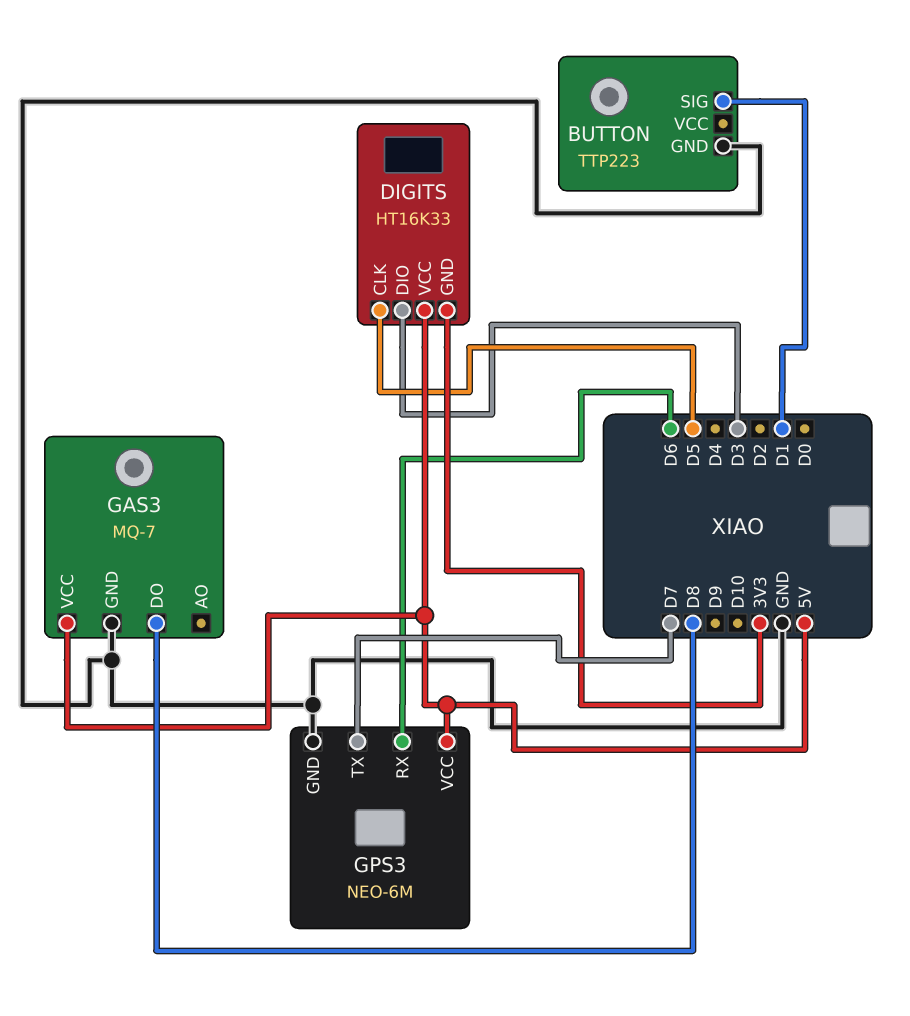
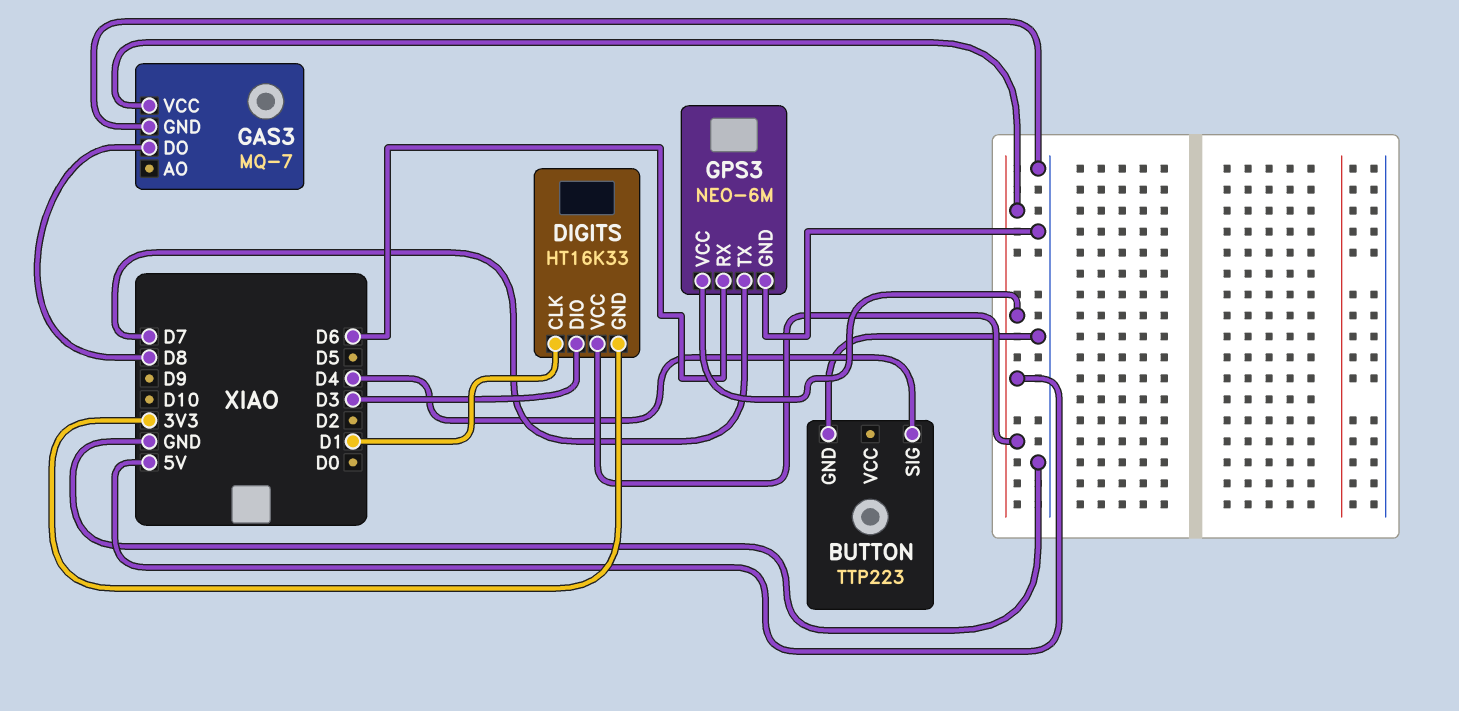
BUTTON pin SIG: D1 -> D4
DIGITS pin CLK: D5 -> D1

